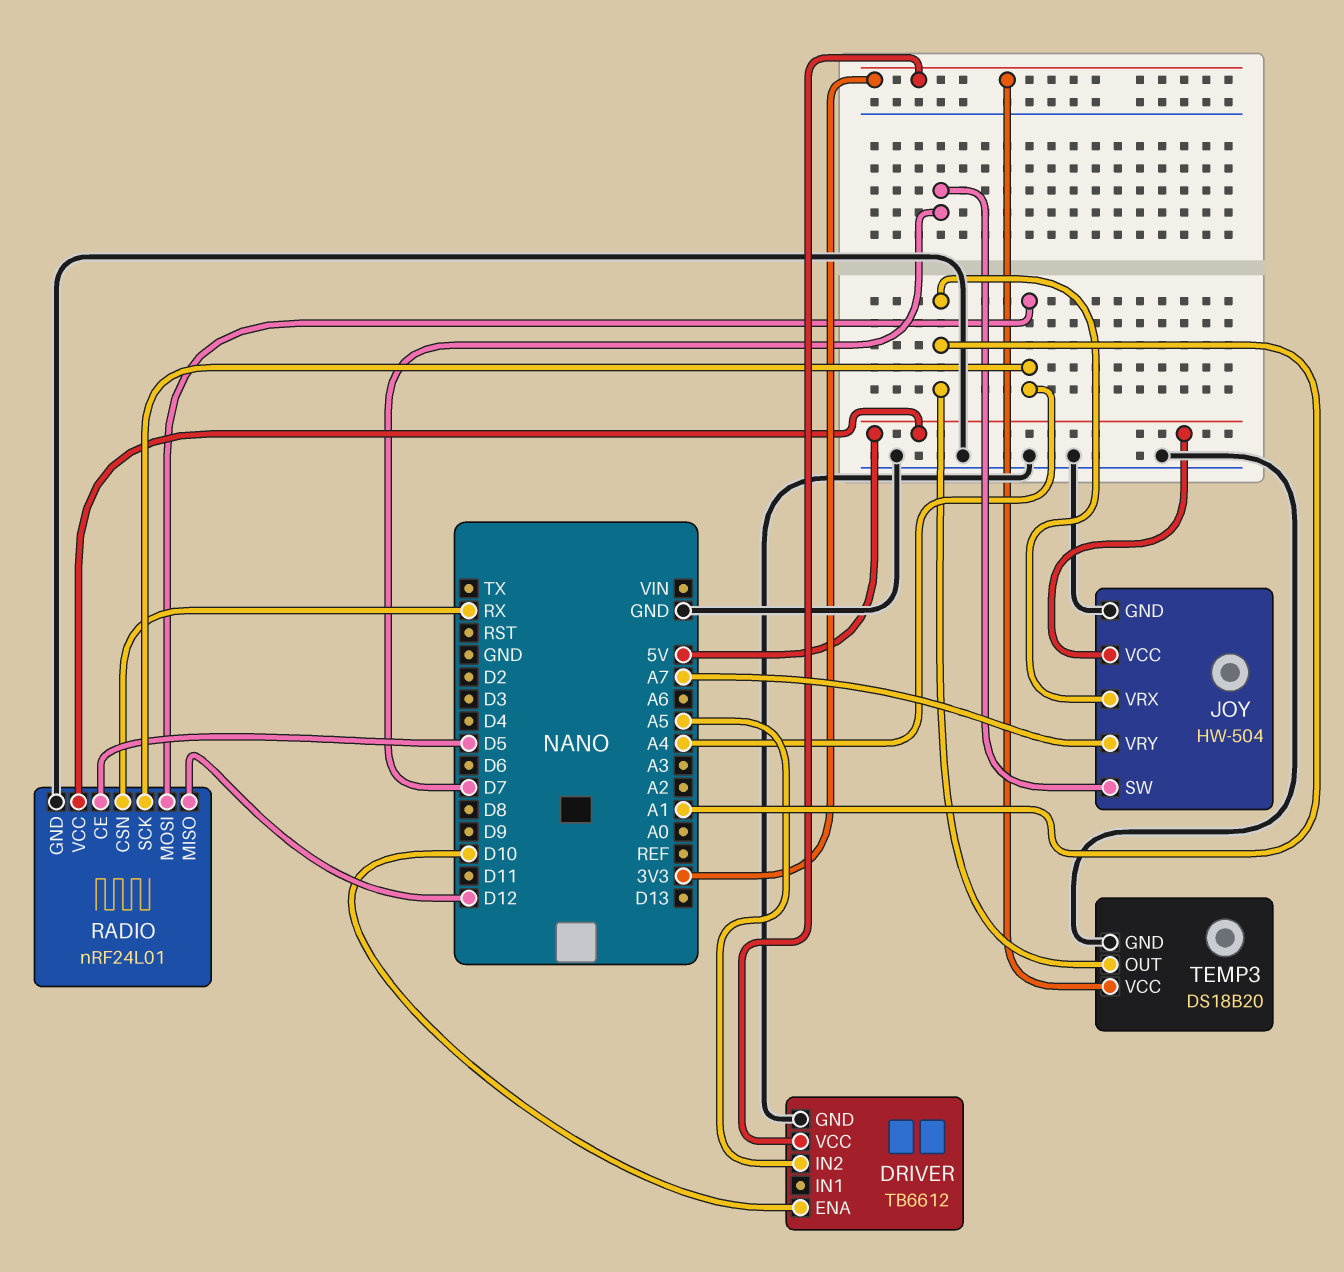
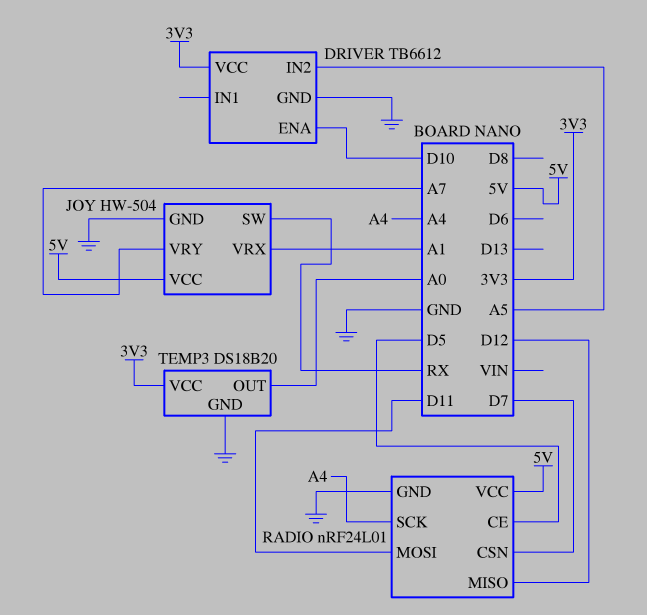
JOY pin SW: D7 -> RX
RADIO pin CSN: RX -> D7
RADIO pin MOSI: A4 -> D11
TEMP3 pin OUT: A1 -> A0

